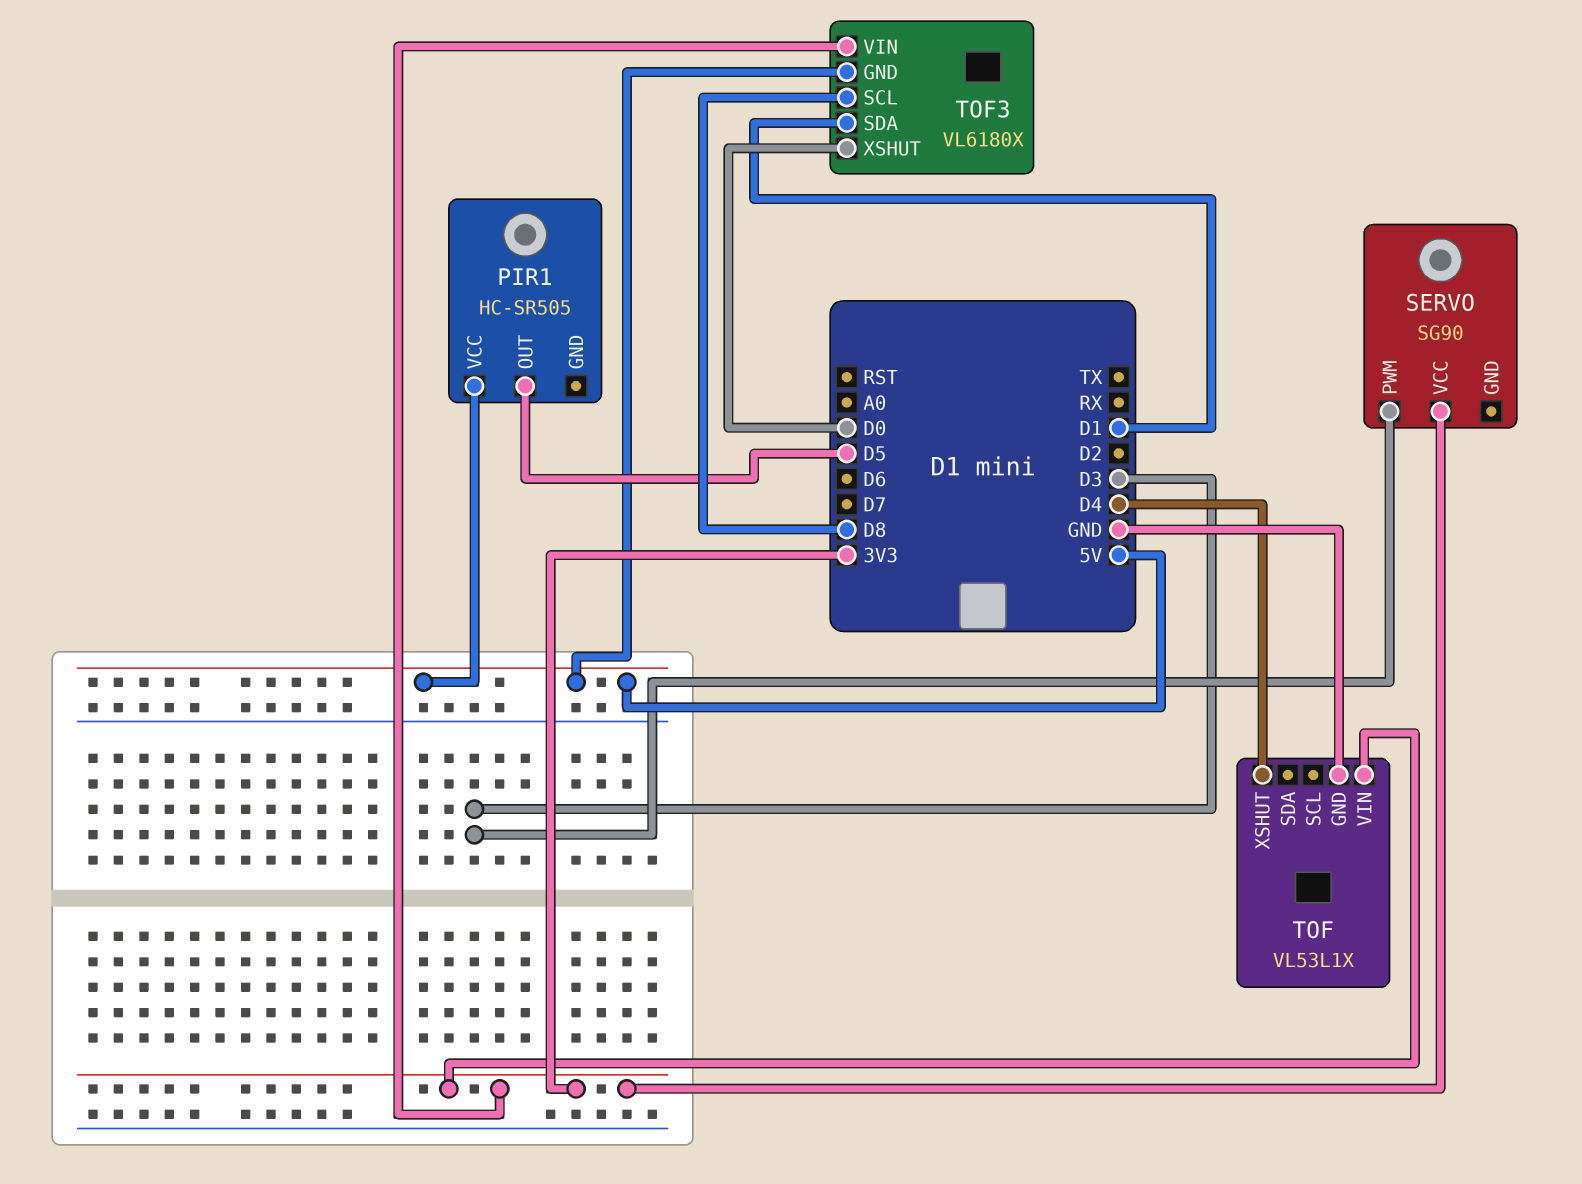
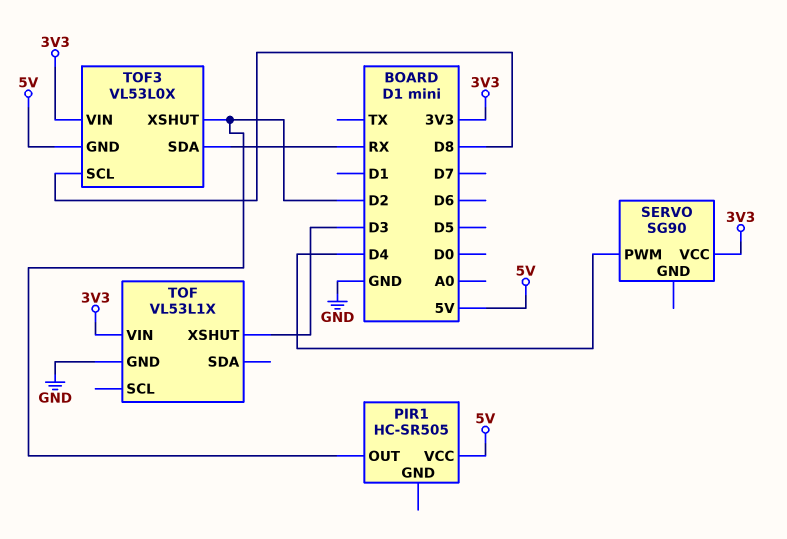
PIR1 pin OUT: D5 -> D2
SERVO pin PWM: D3 -> D4
TOF pin XSHUT: D4 -> D3
TOF3: VL6180X -> VL53L0X
TOF3 pin SDA: D1 -> RX
TOF3 pin XSHUT: D0 -> D2

